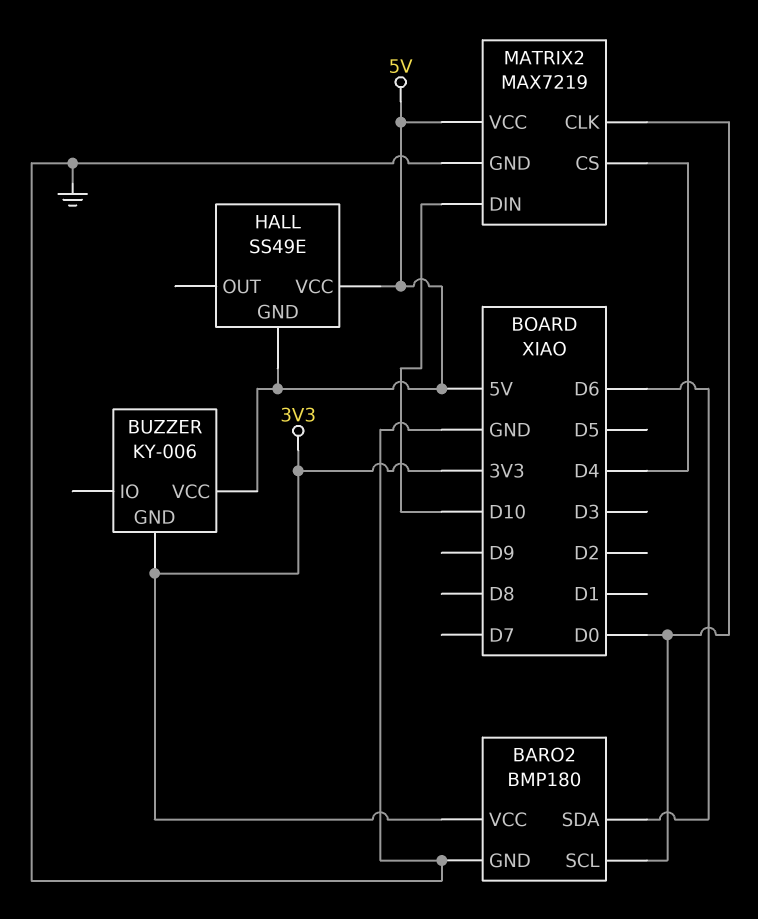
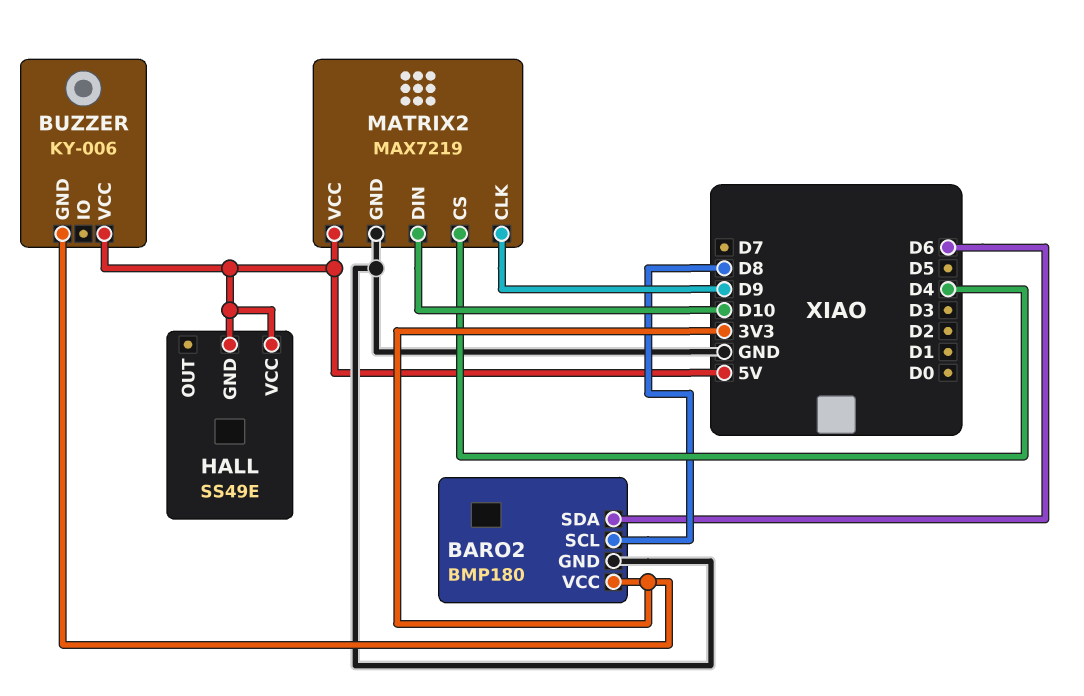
BARO2 pin SCL: D0 -> D8
MATRIX2 pin CLK: D0 -> D9

